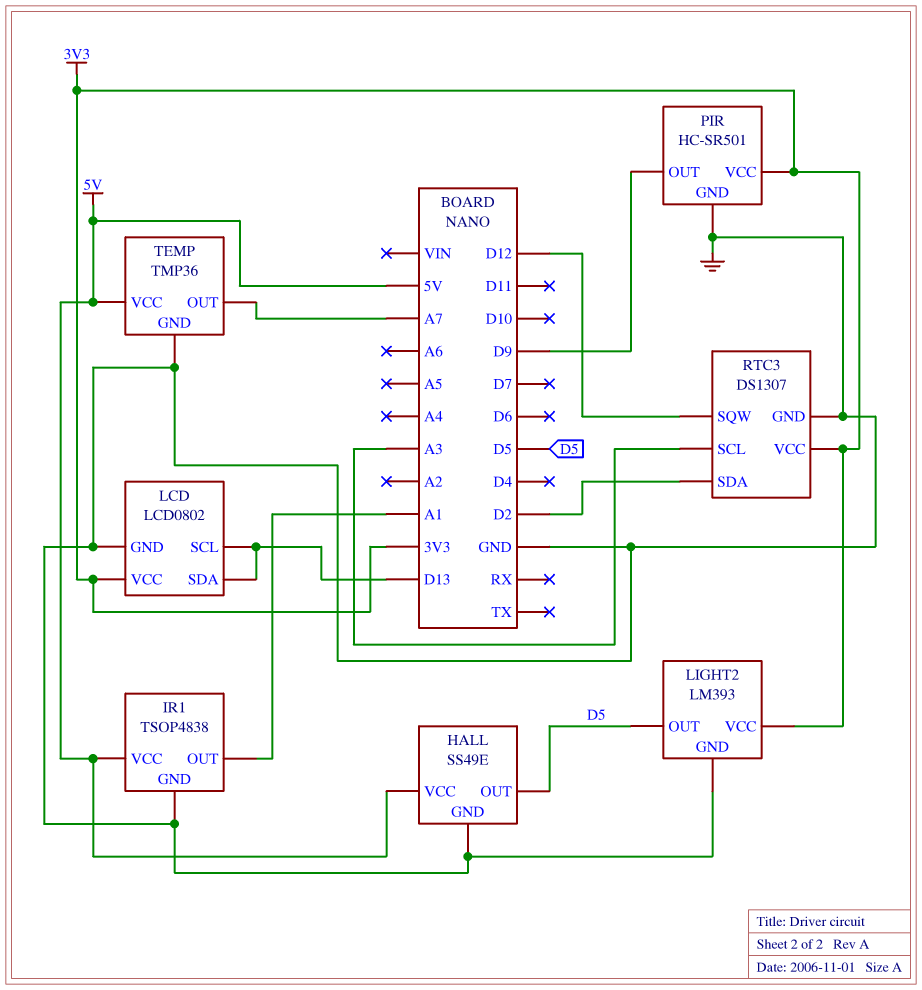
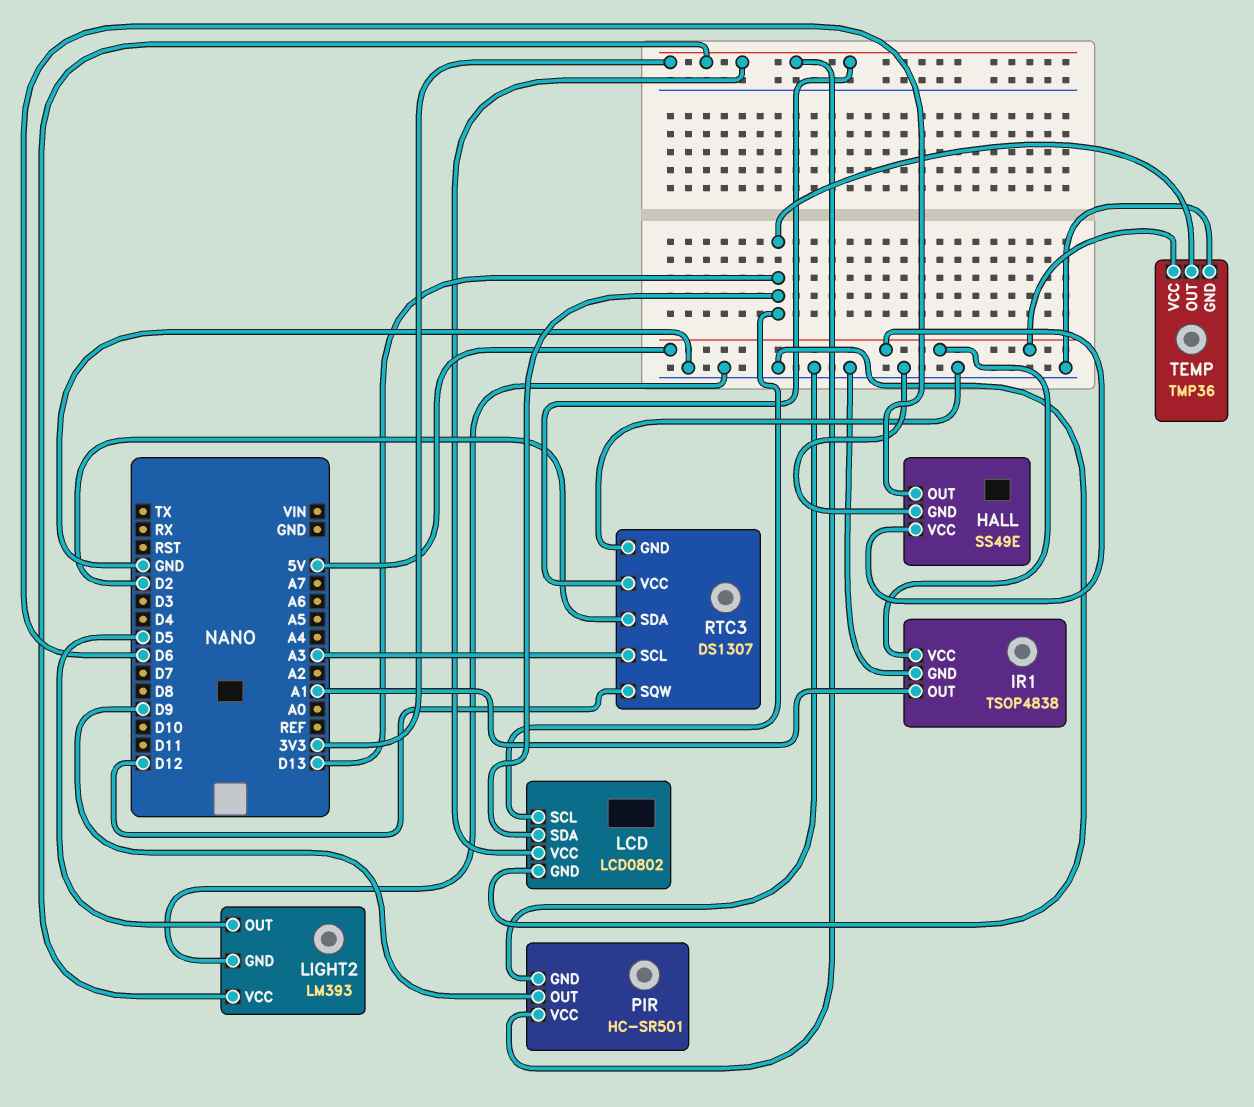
HALL pin OUT: D5 -> D6
TEMP pin OUT: A7 -> D13

